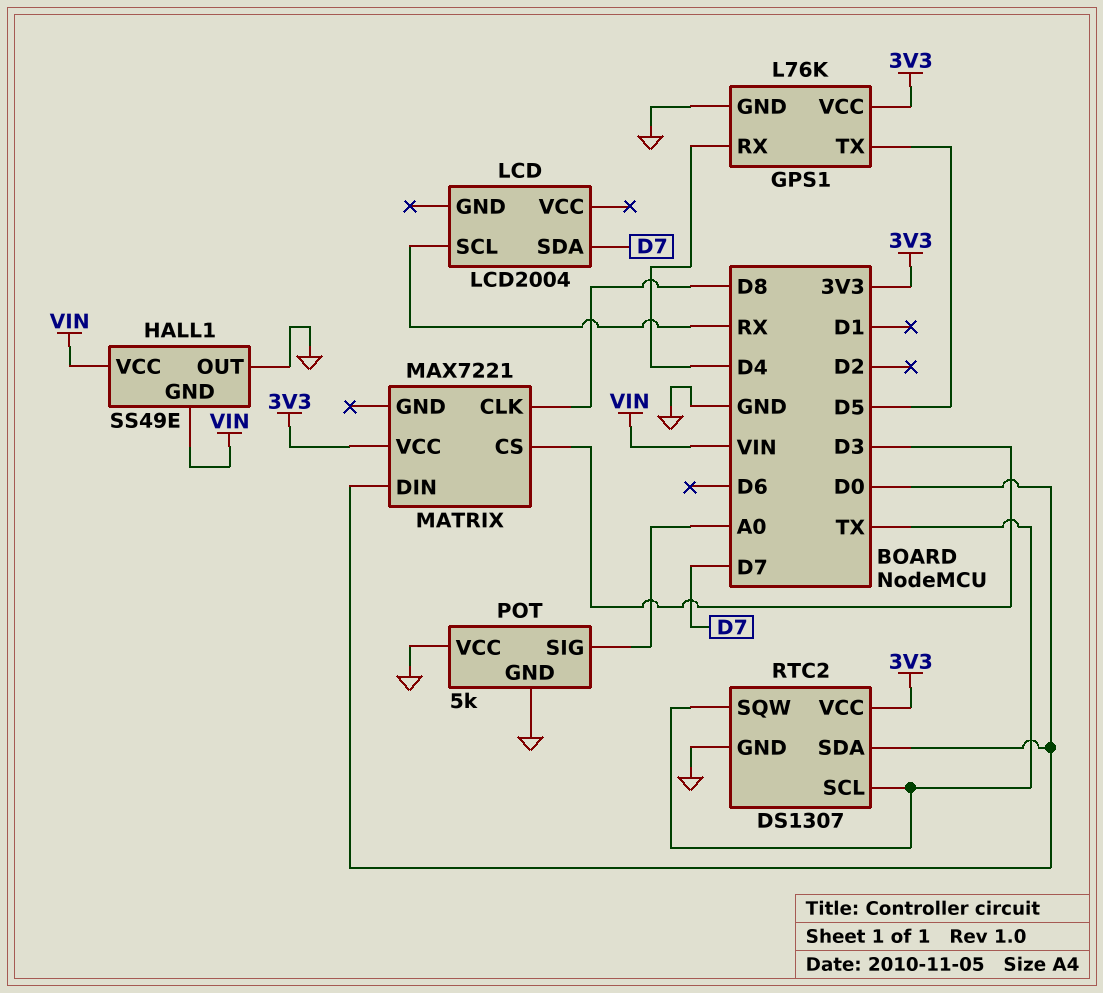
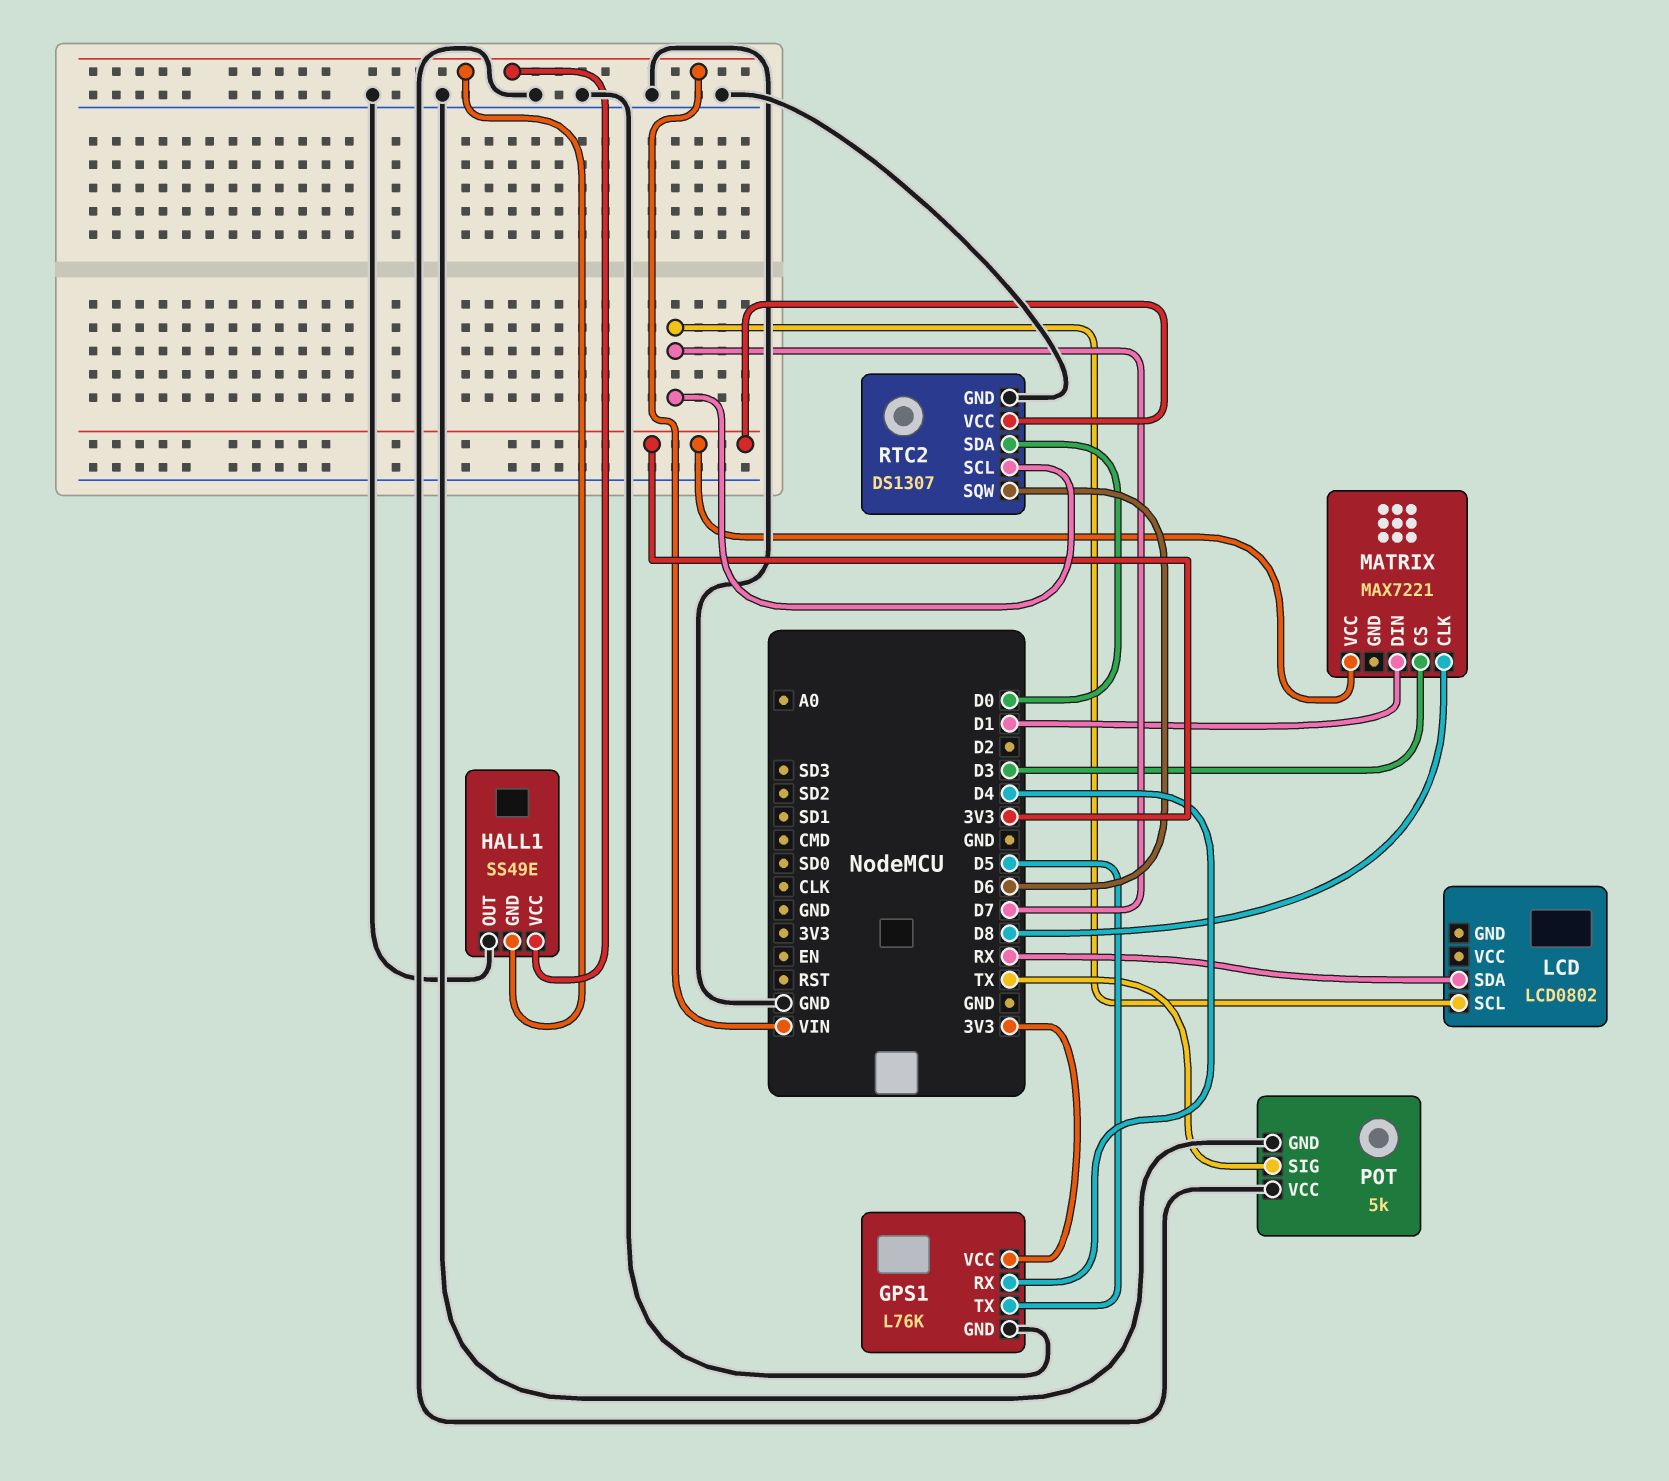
LCD: LCD2004 -> LCD0802
LCD pin SCL: RX -> D7
LCD pin SDA: D7 -> RX
MATRIX pin DIN: D0 -> D1
POT pin SIG: A0 -> TX
RTC2 pin SCL: TX -> D7
RTC2 pin SQW: TX -> D6

